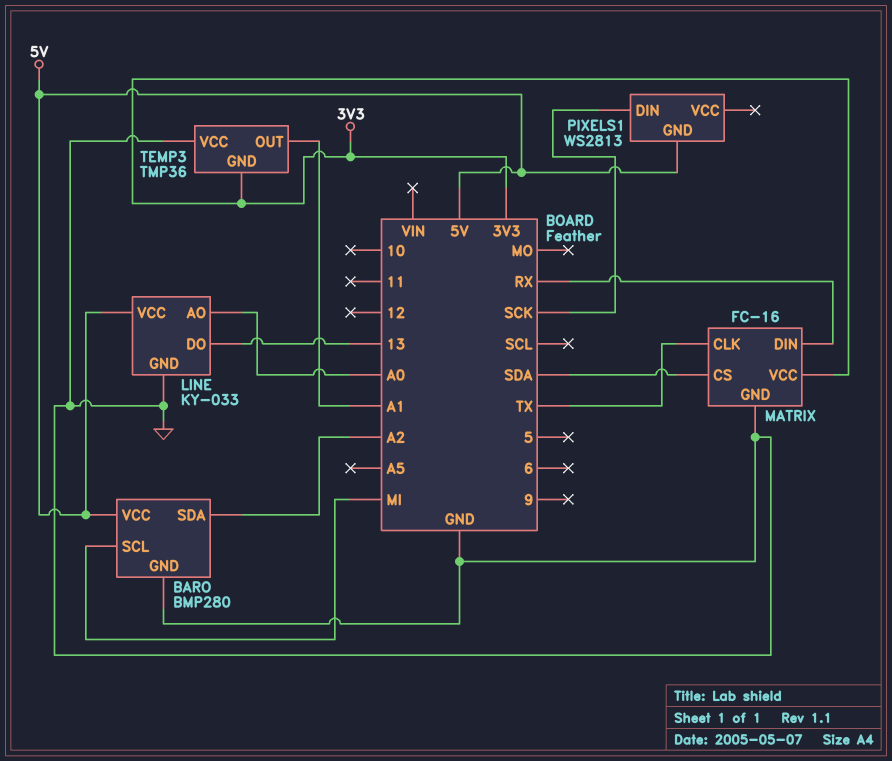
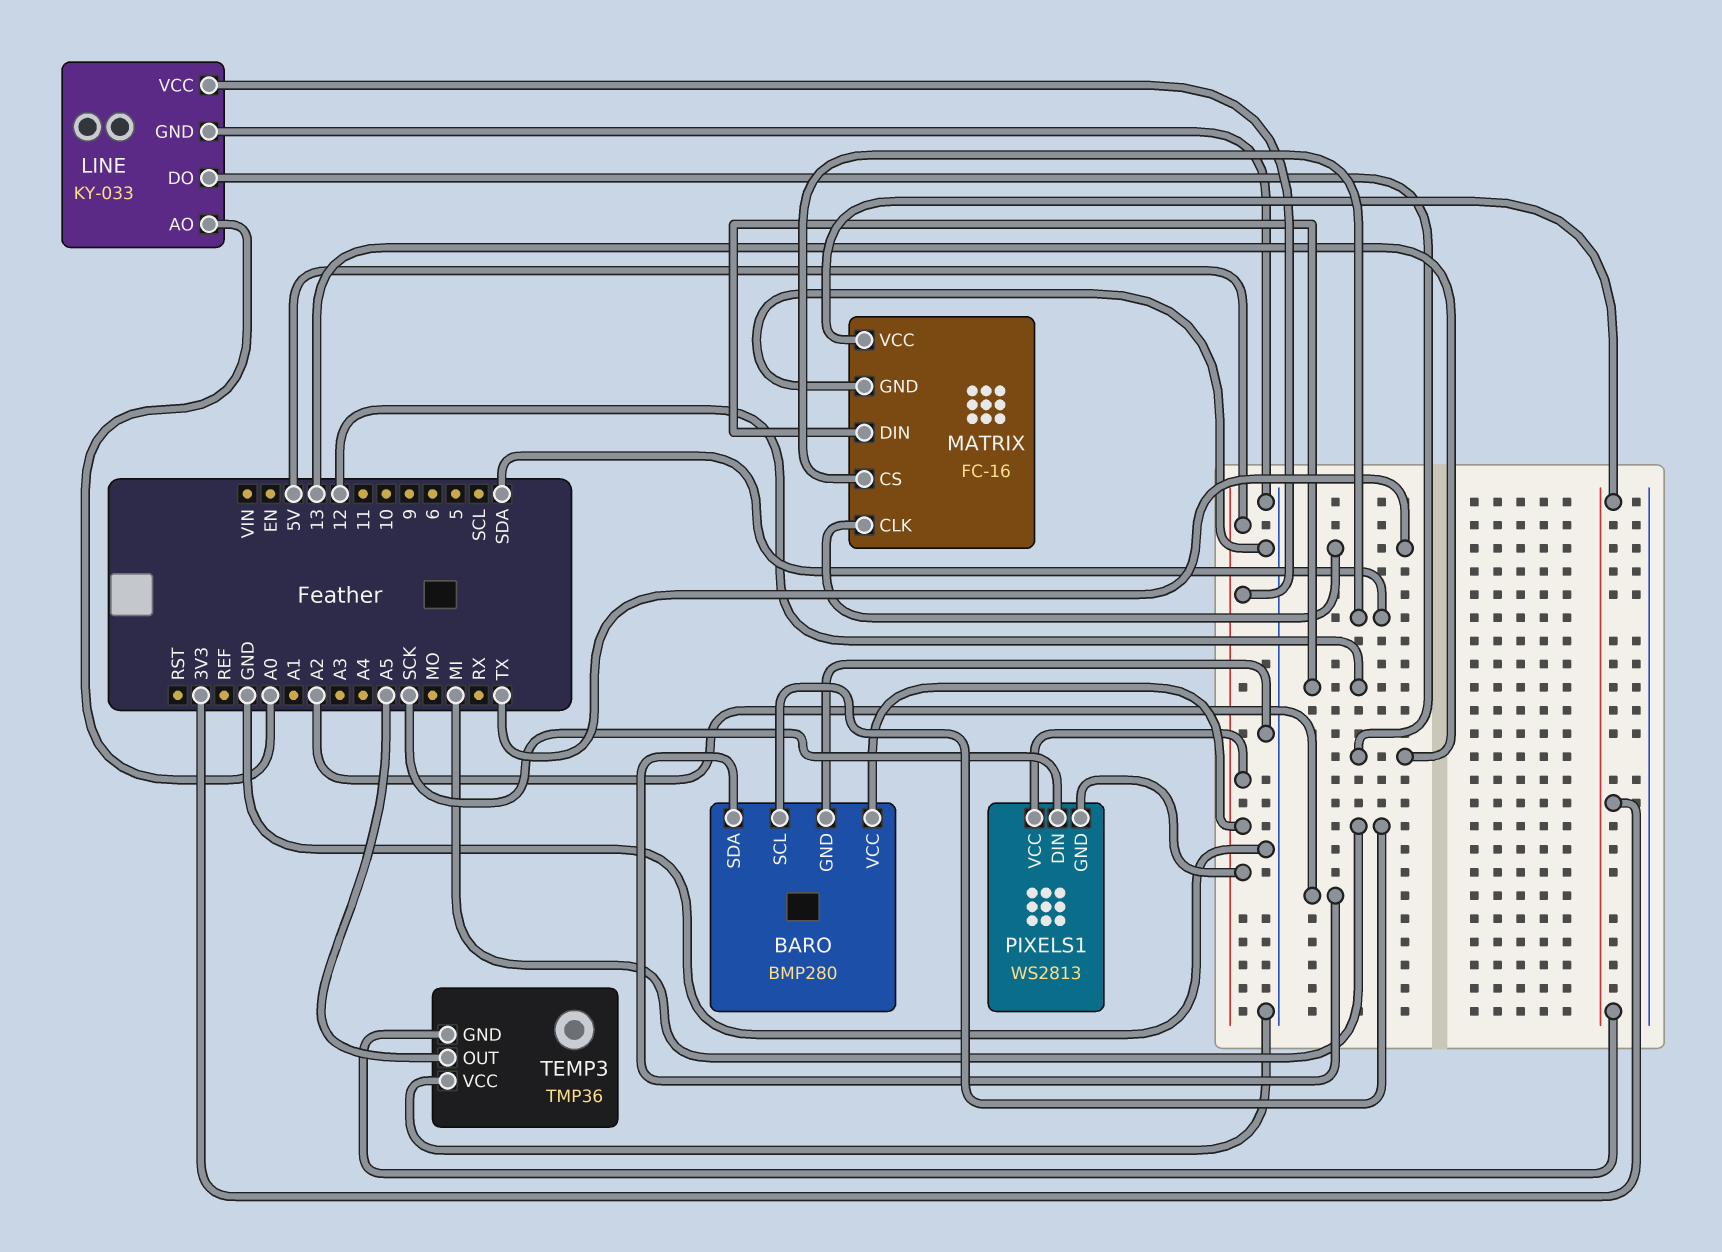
MATRIX pin DIN: RX -> 12
PIXELS1 pin VCC: none -> 5V
TEMP3 pin OUT: A1 -> A5

